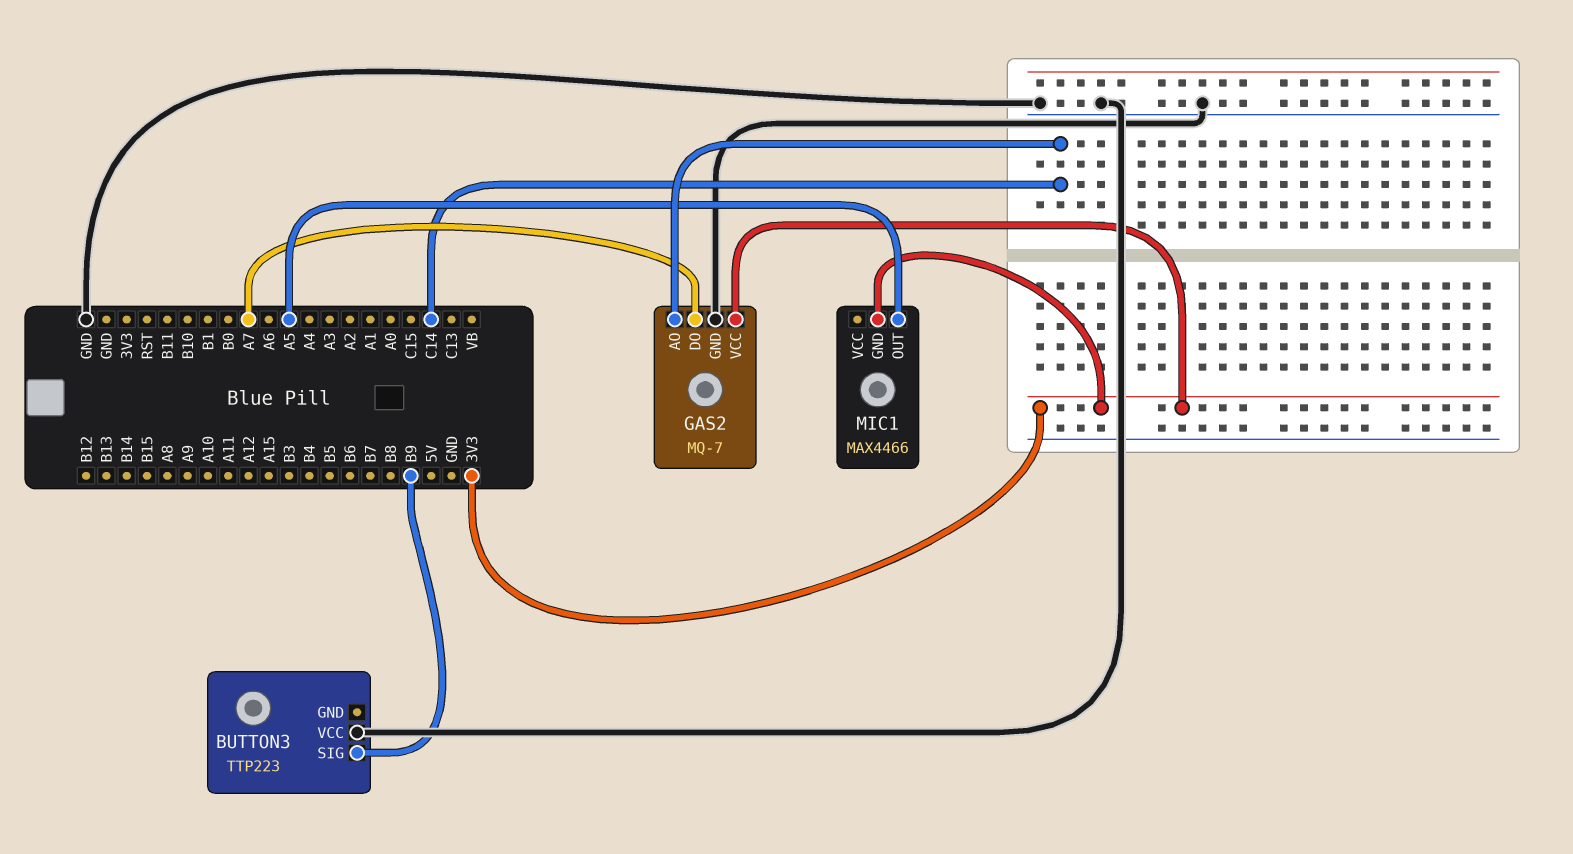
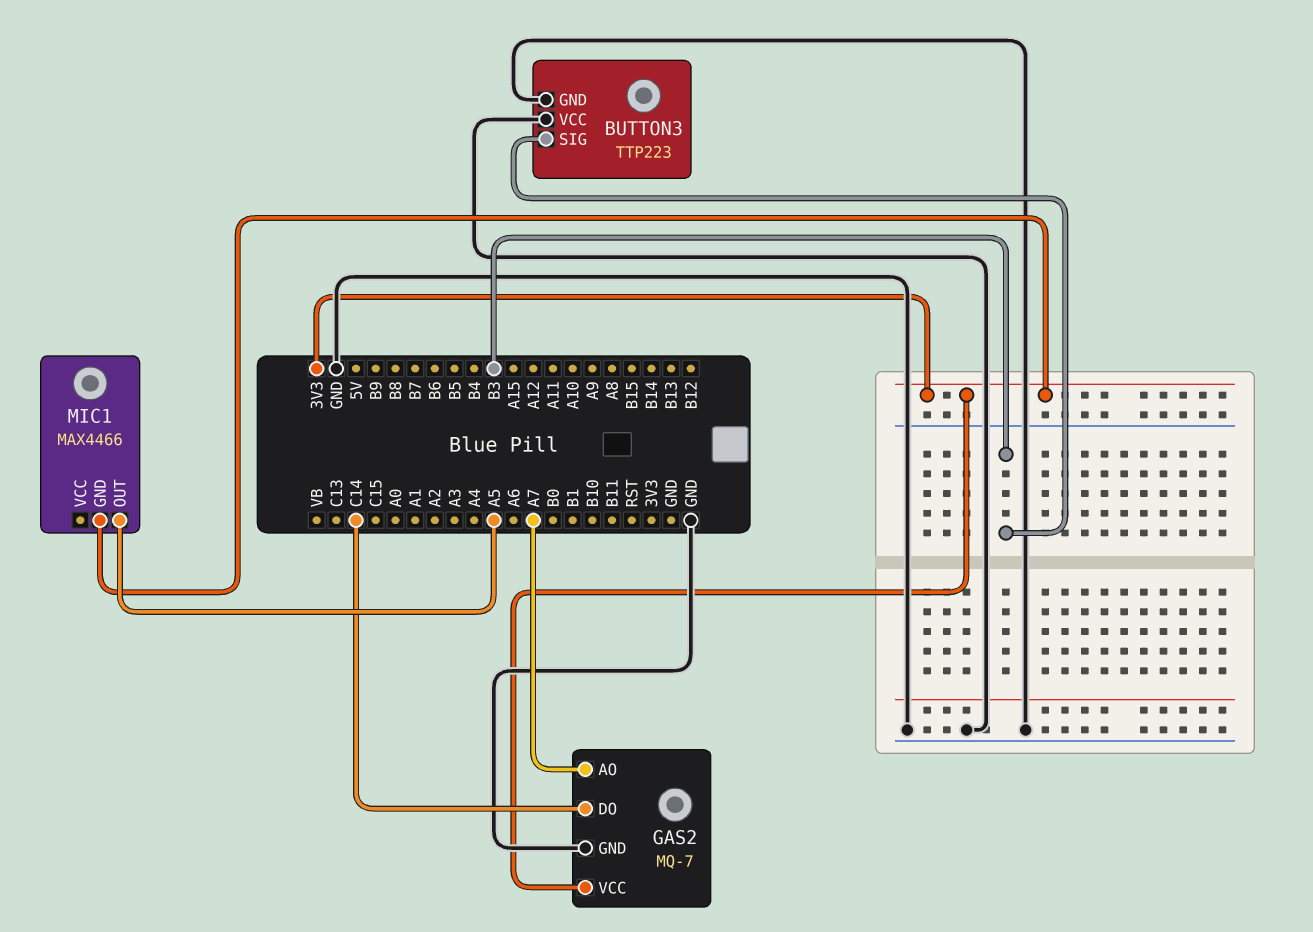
BUTTON3 pin GND: none -> GND
BUTTON3 pin SIG: B9 -> B3
GAS2 pin AO: C14 -> A7
GAS2 pin DO: A7 -> C14

